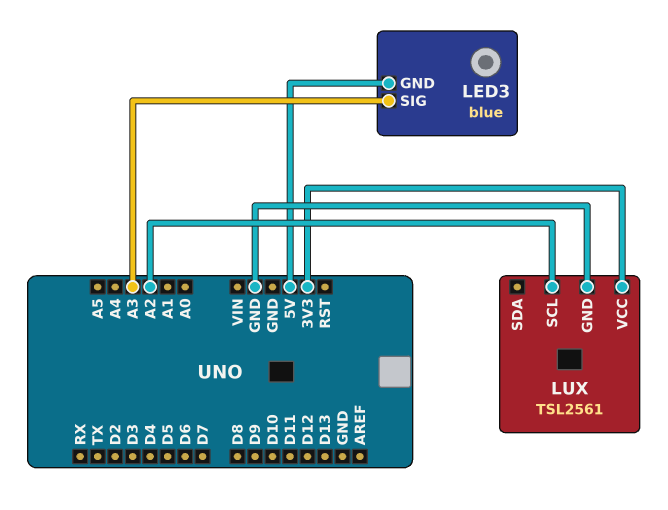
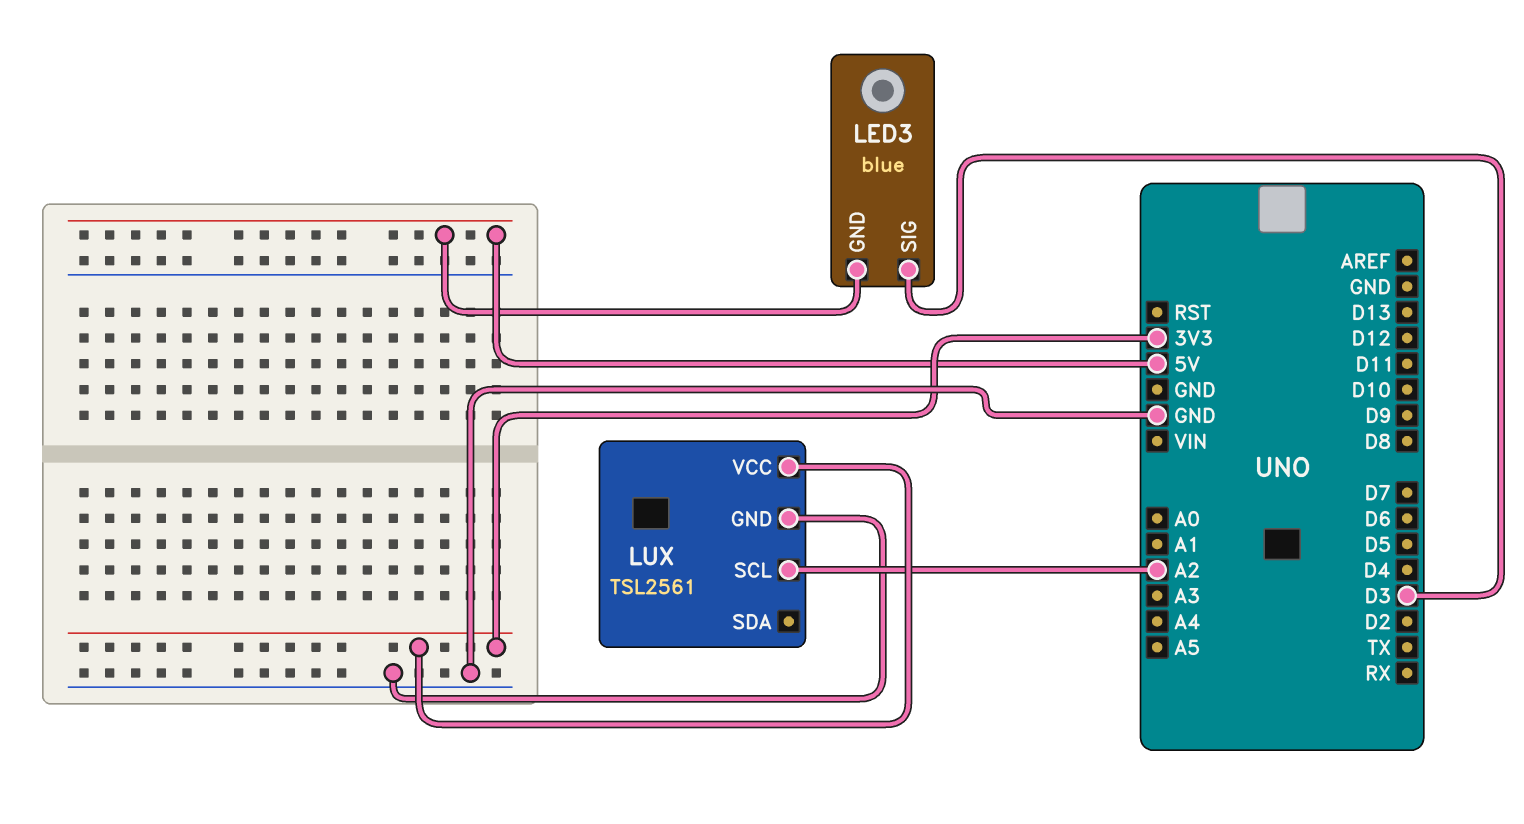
LED3 pin SIG: A3 -> D3

